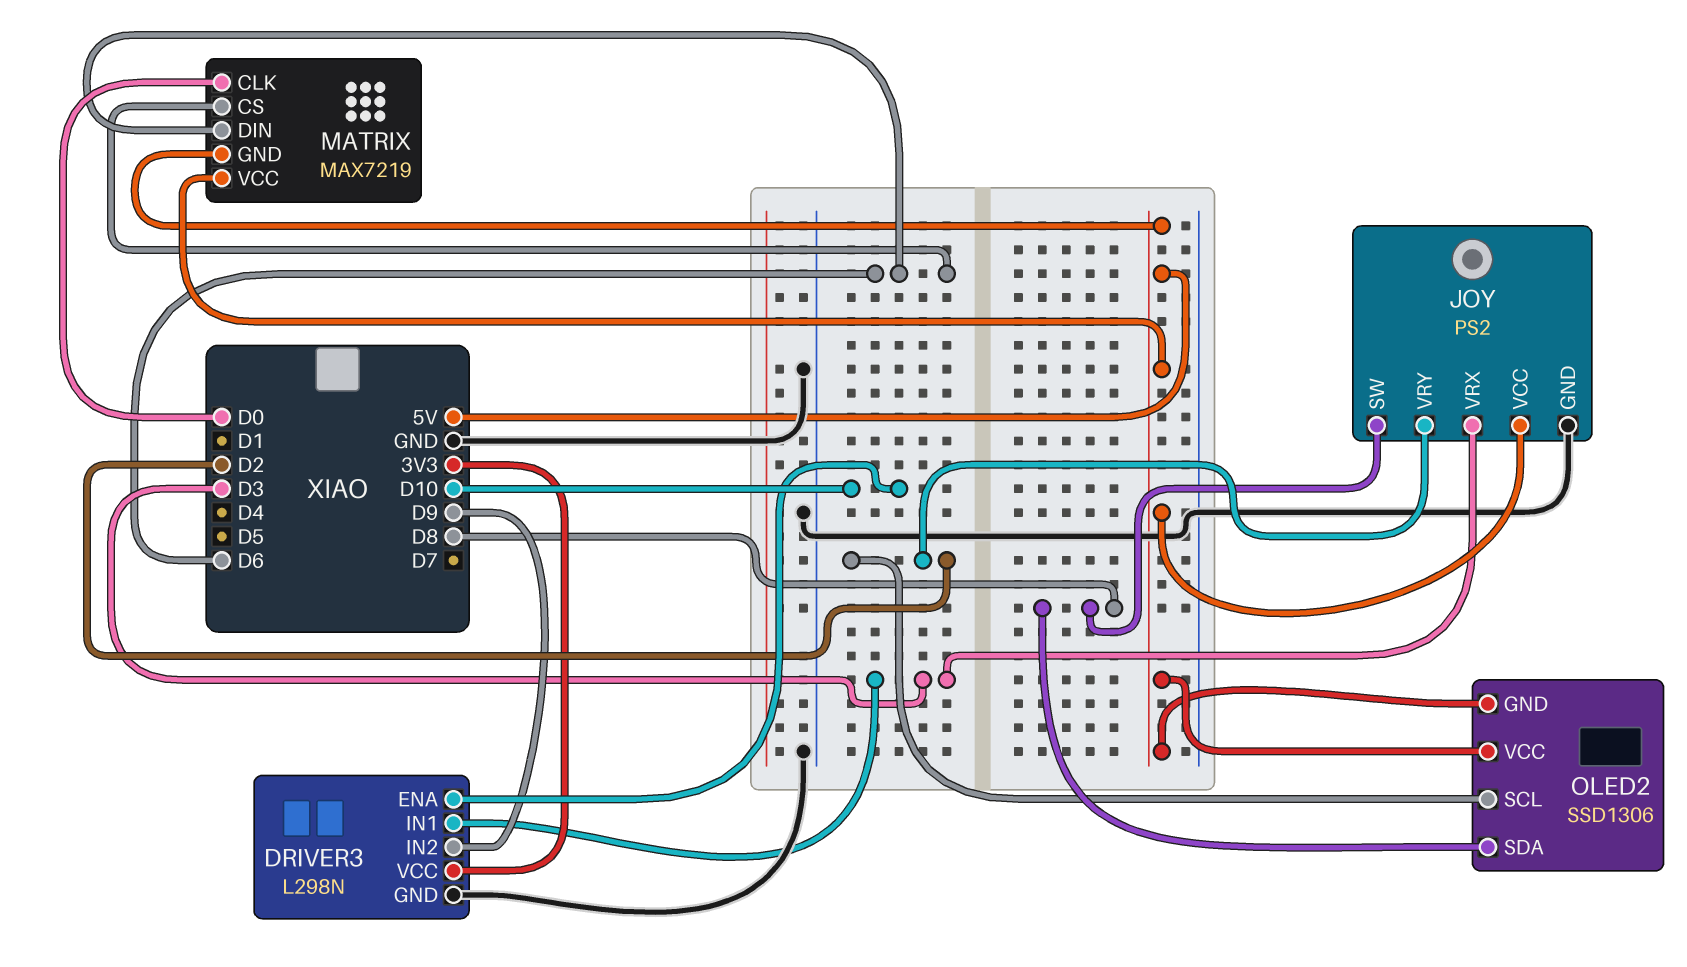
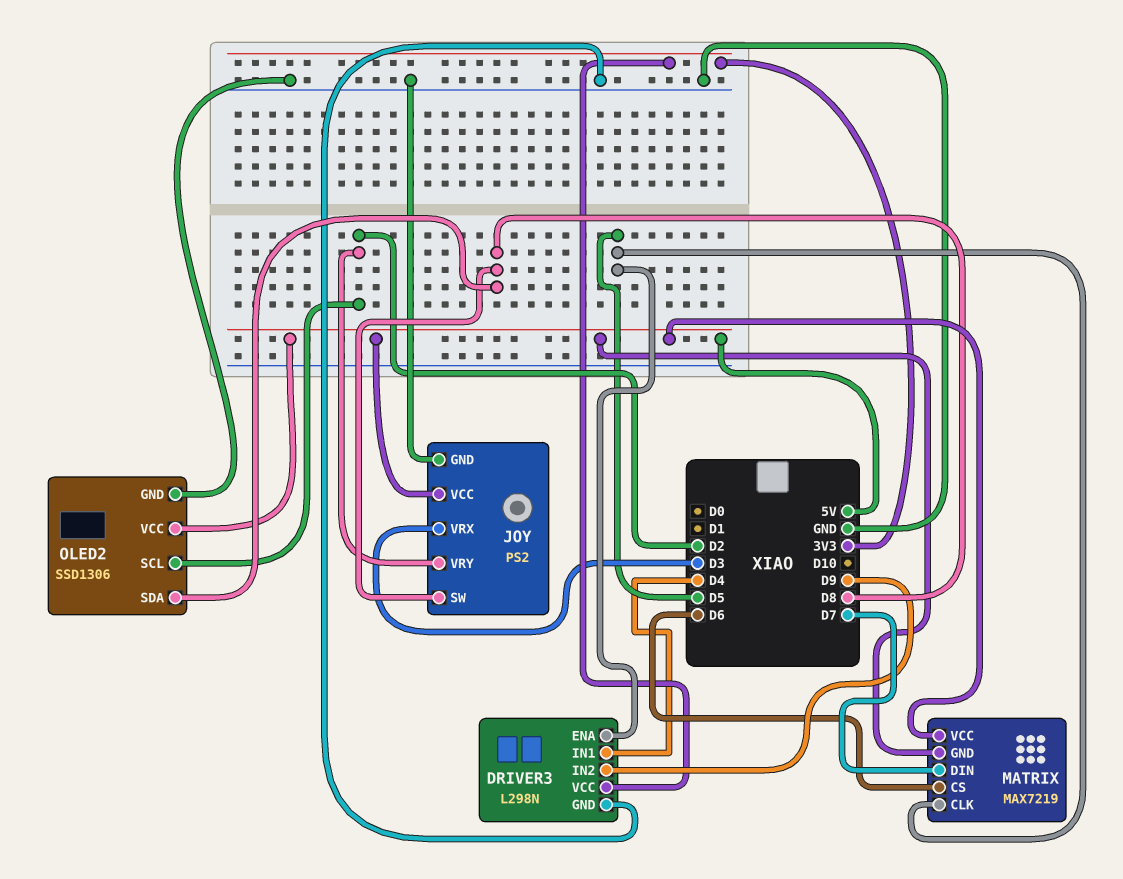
DRIVER3 pin ENA: D10 -> D5
DRIVER3 pin IN1: D3 -> D4
MATRIX pin CLK: D0 -> D5
MATRIX pin DIN: D6 -> D7
OLED2 pin GND: 5V -> GND

